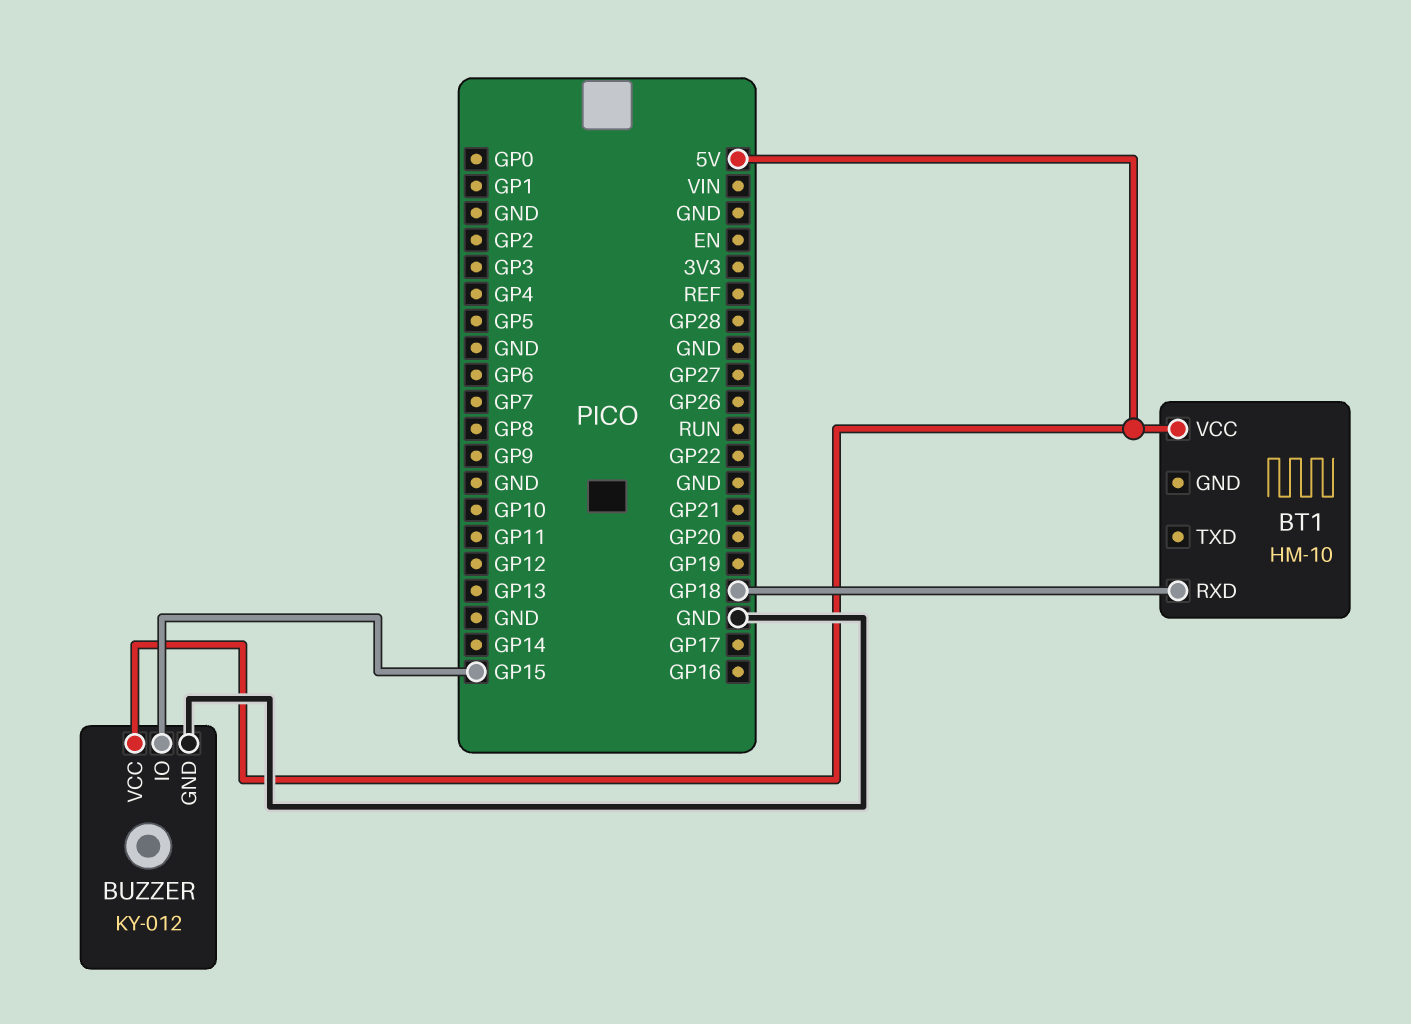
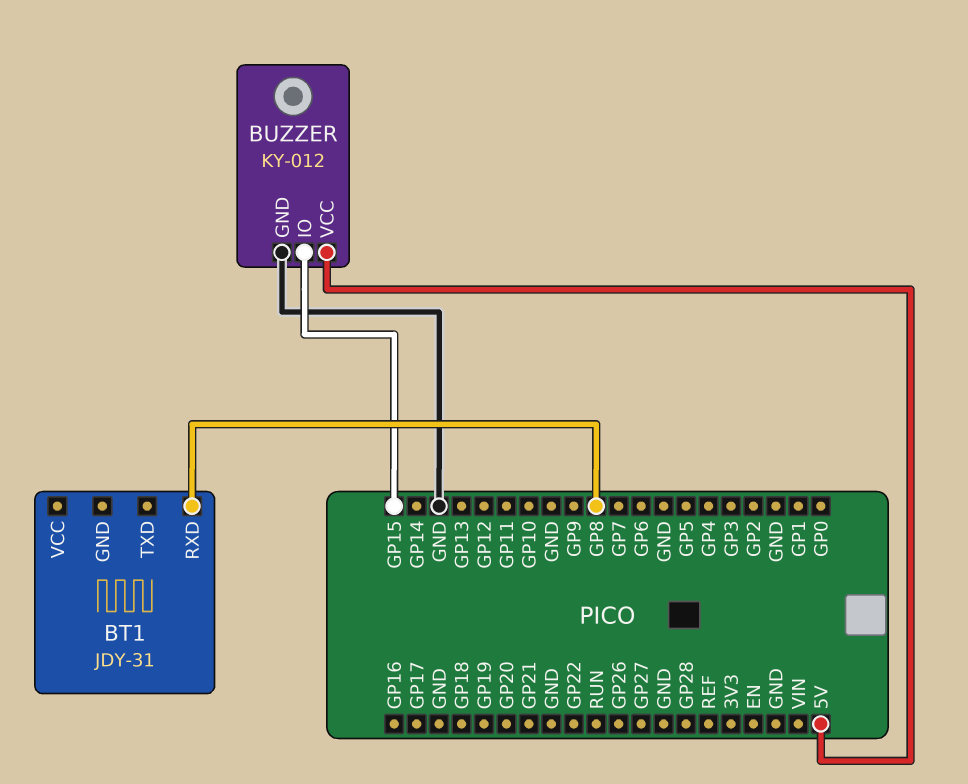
BT1: HM-10 -> JDY-31
BT1 pin RXD: GP18 -> GP8
BT1 pin VCC: 5V -> none

